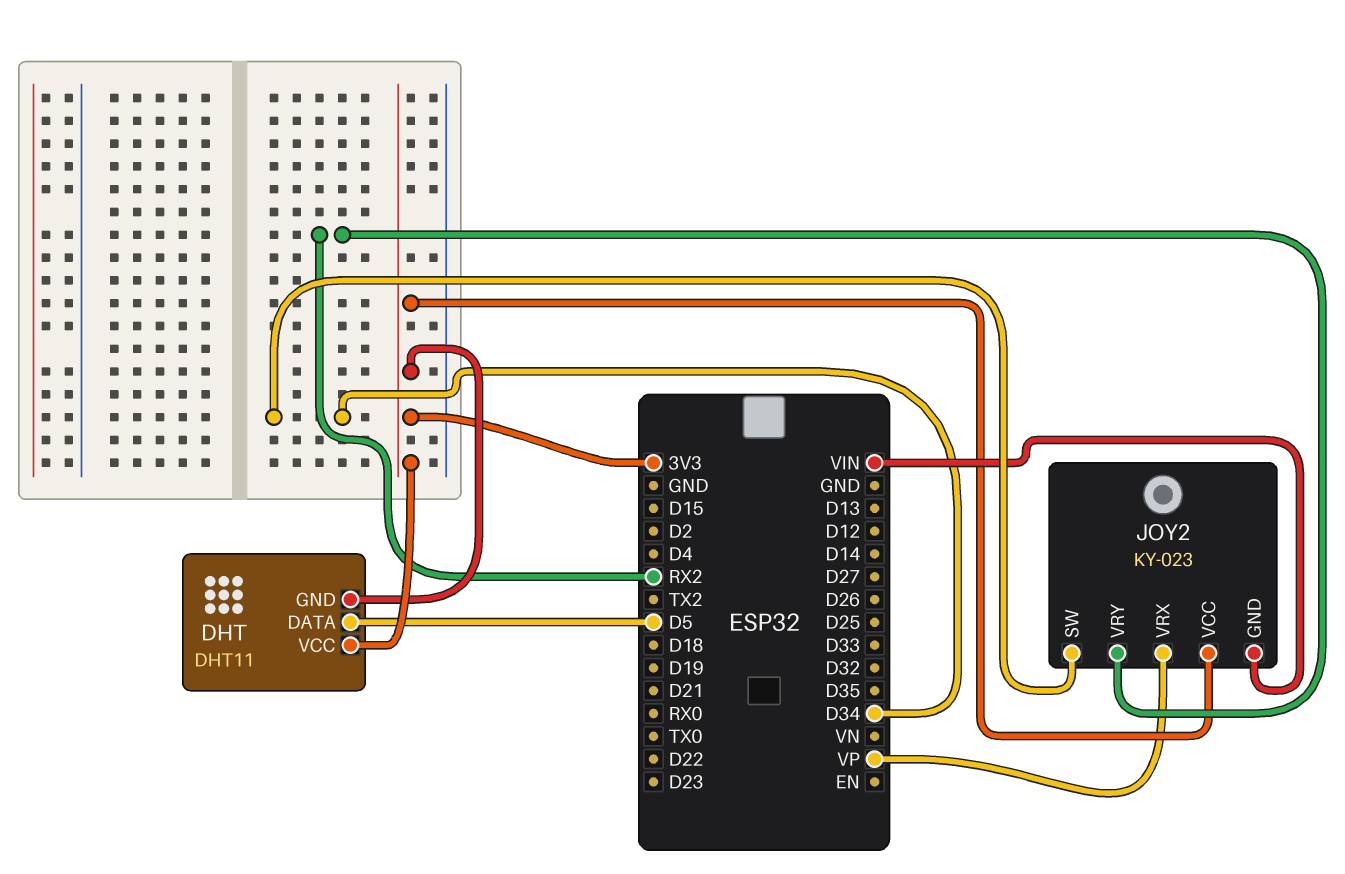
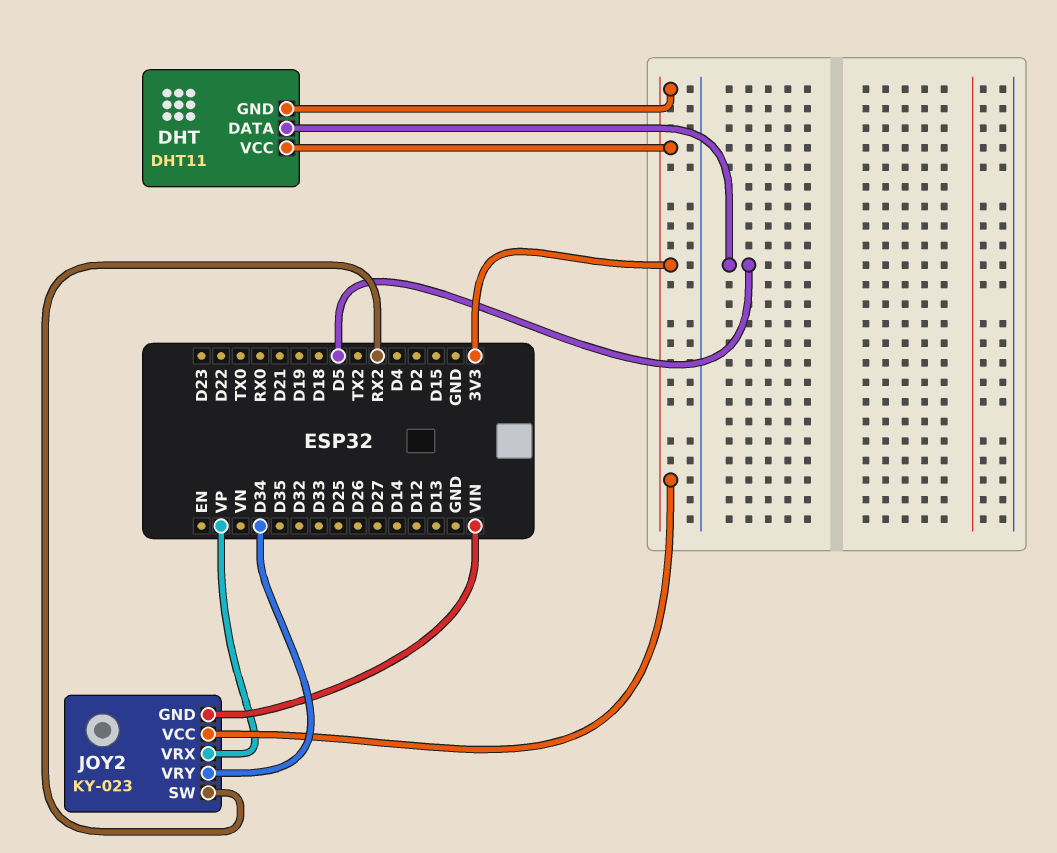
JOY2 pin SW: D34 -> RX2
JOY2 pin VRY: RX2 -> D34

